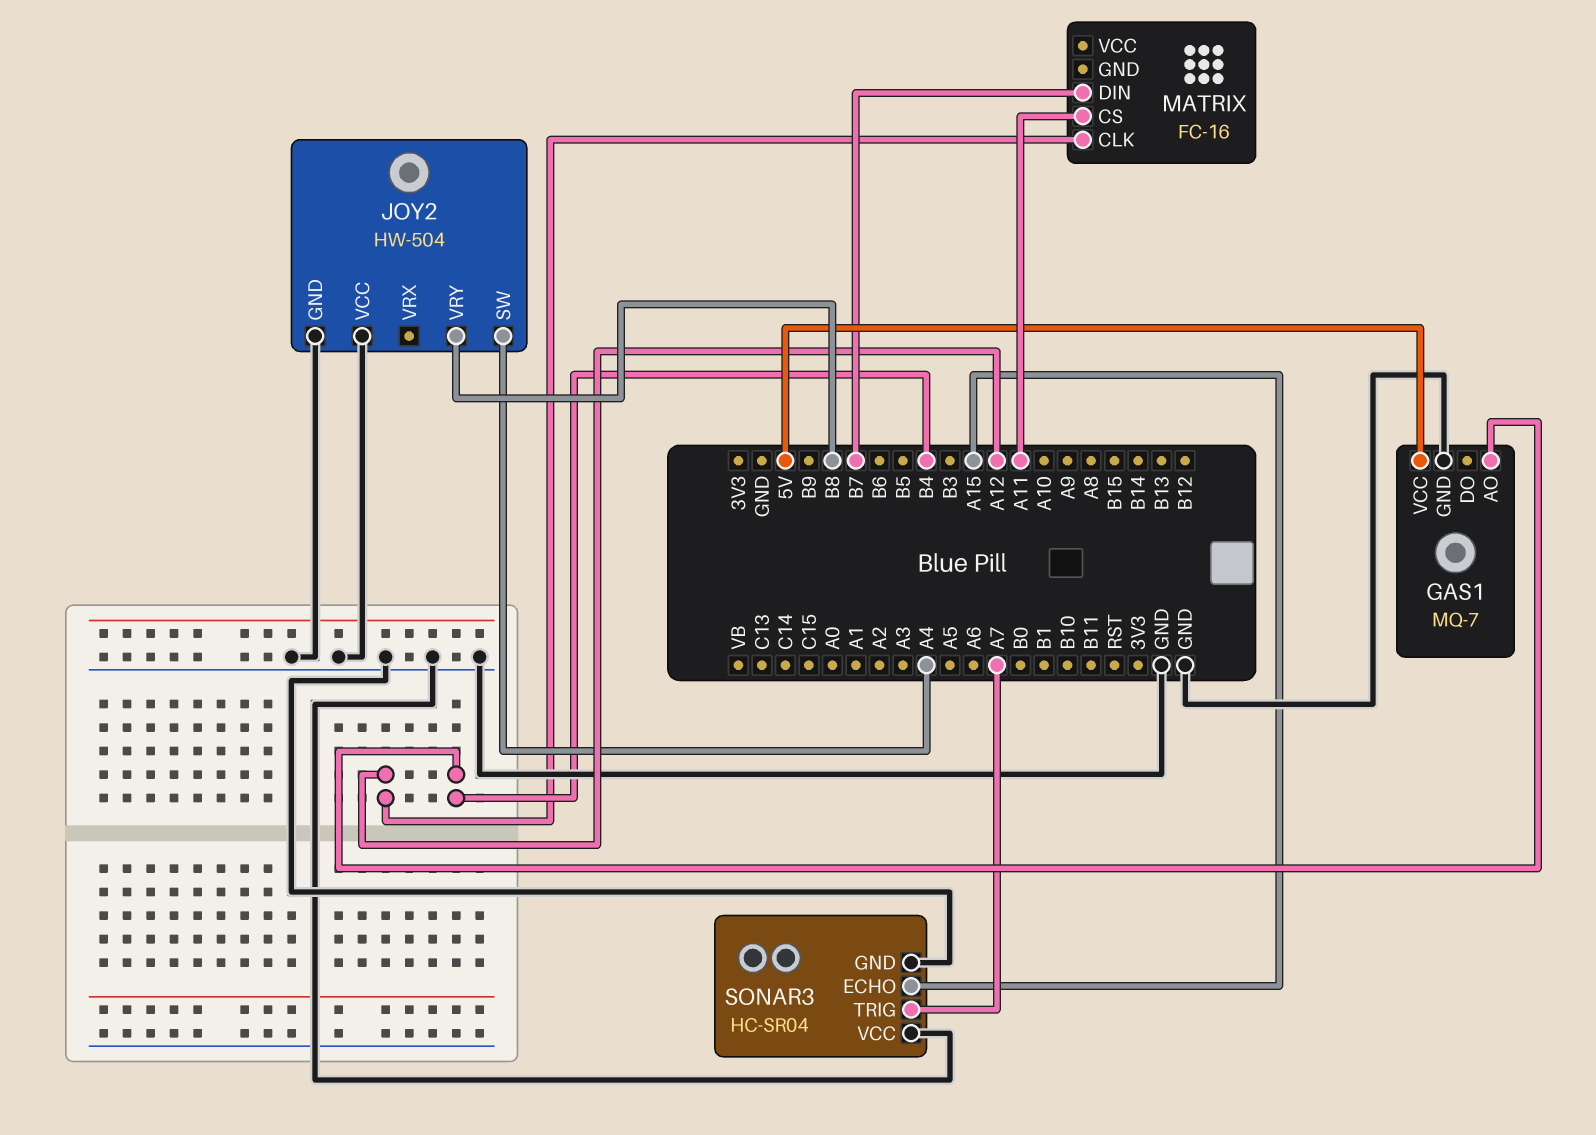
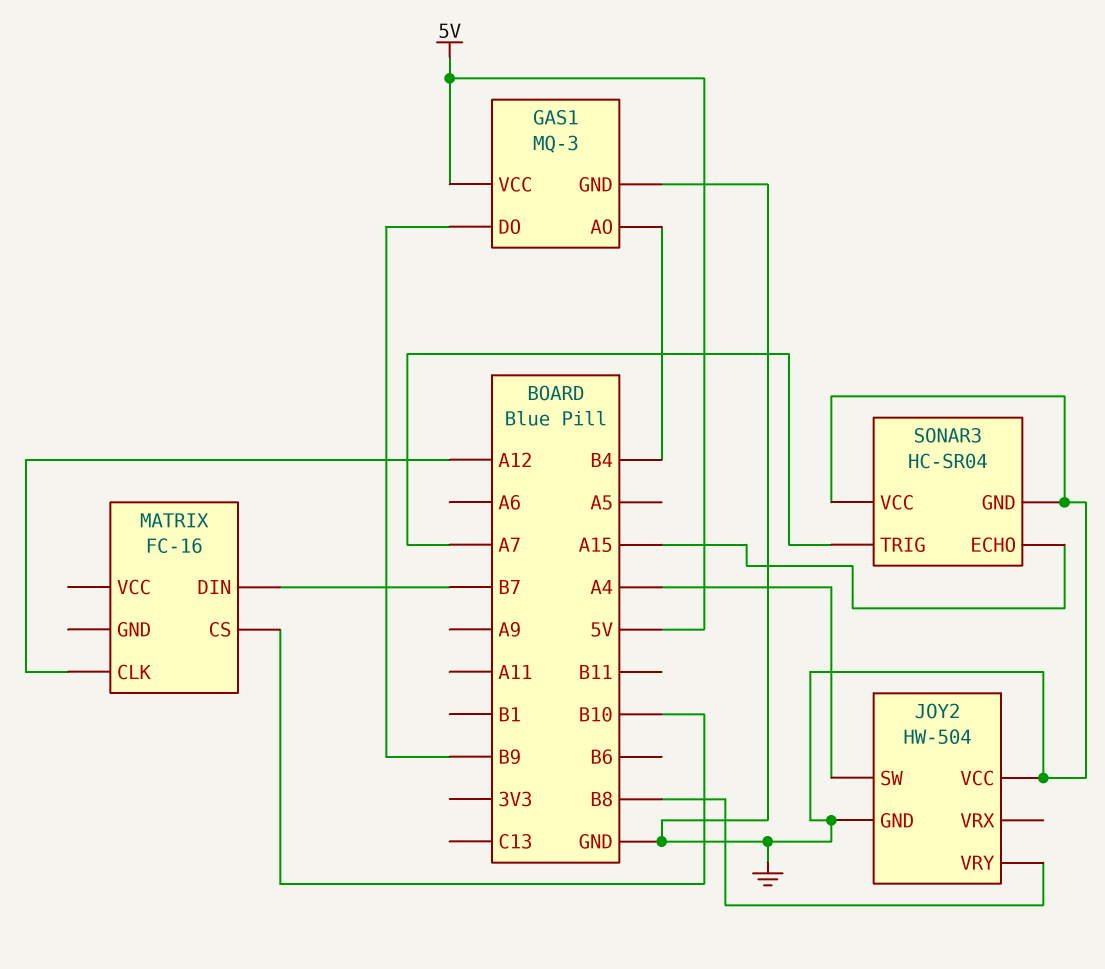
GAS1: MQ-7 -> MQ-3
GAS1 pin DO: none -> B9
MATRIX pin CS: A11 -> B10

